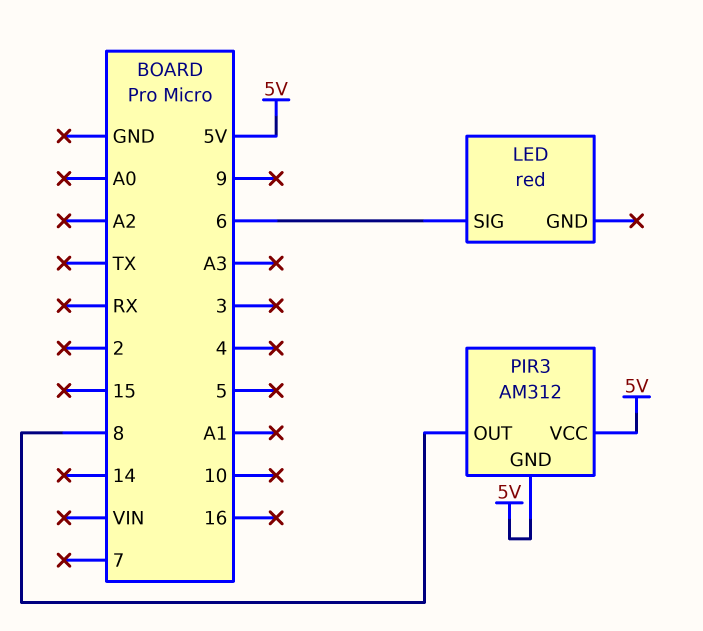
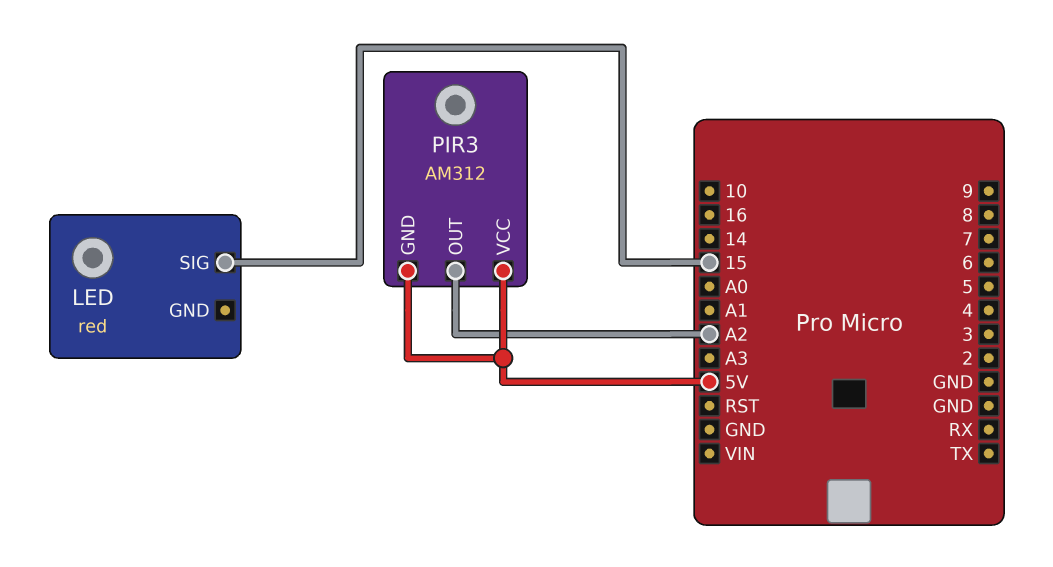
LED pin SIG: 6 -> 15
PIR3 pin OUT: 8 -> A2

